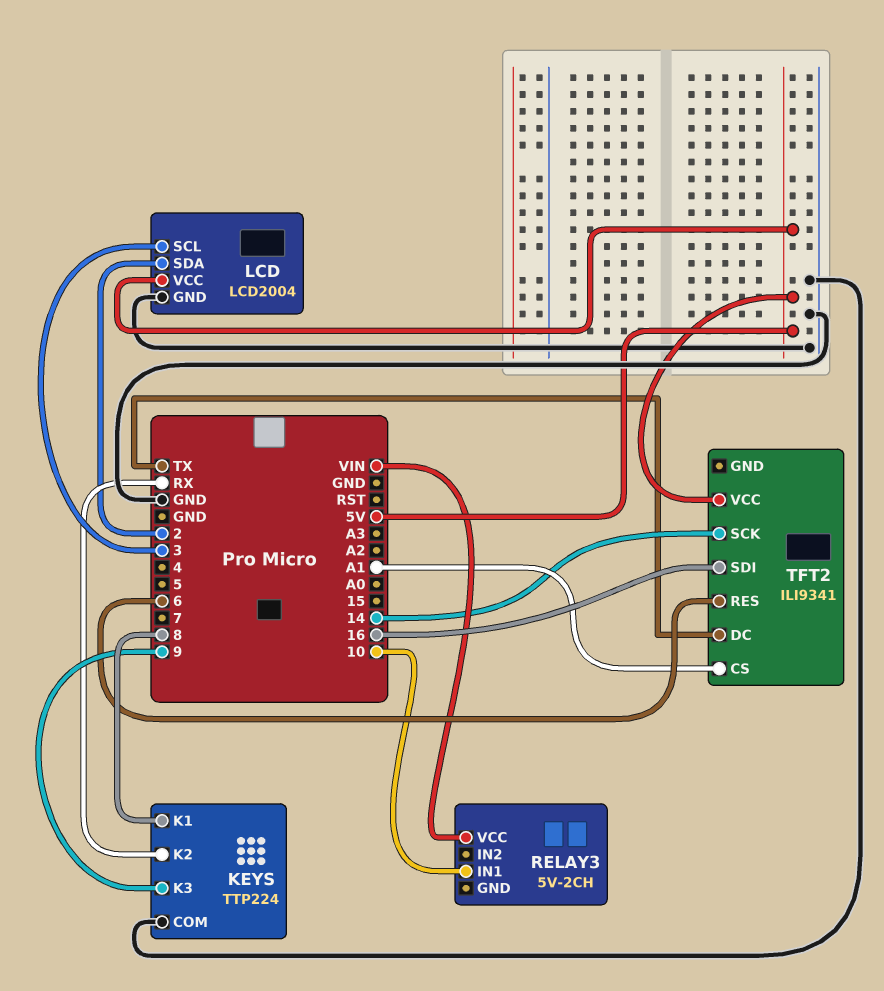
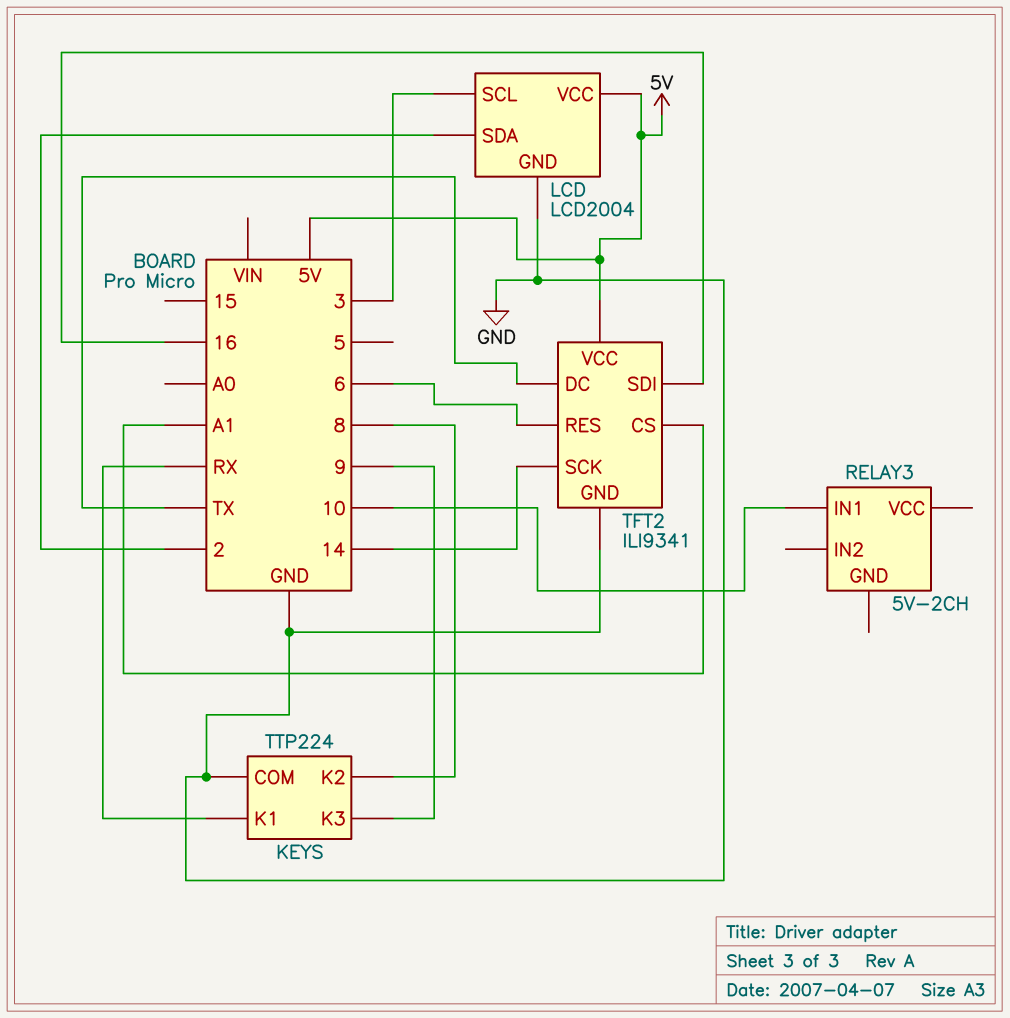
KEYS pin K1: 8 -> RX
KEYS pin K2: RX -> 8
RELAY3 pin VCC: VIN -> none
TFT2 pin GND: none -> GND

